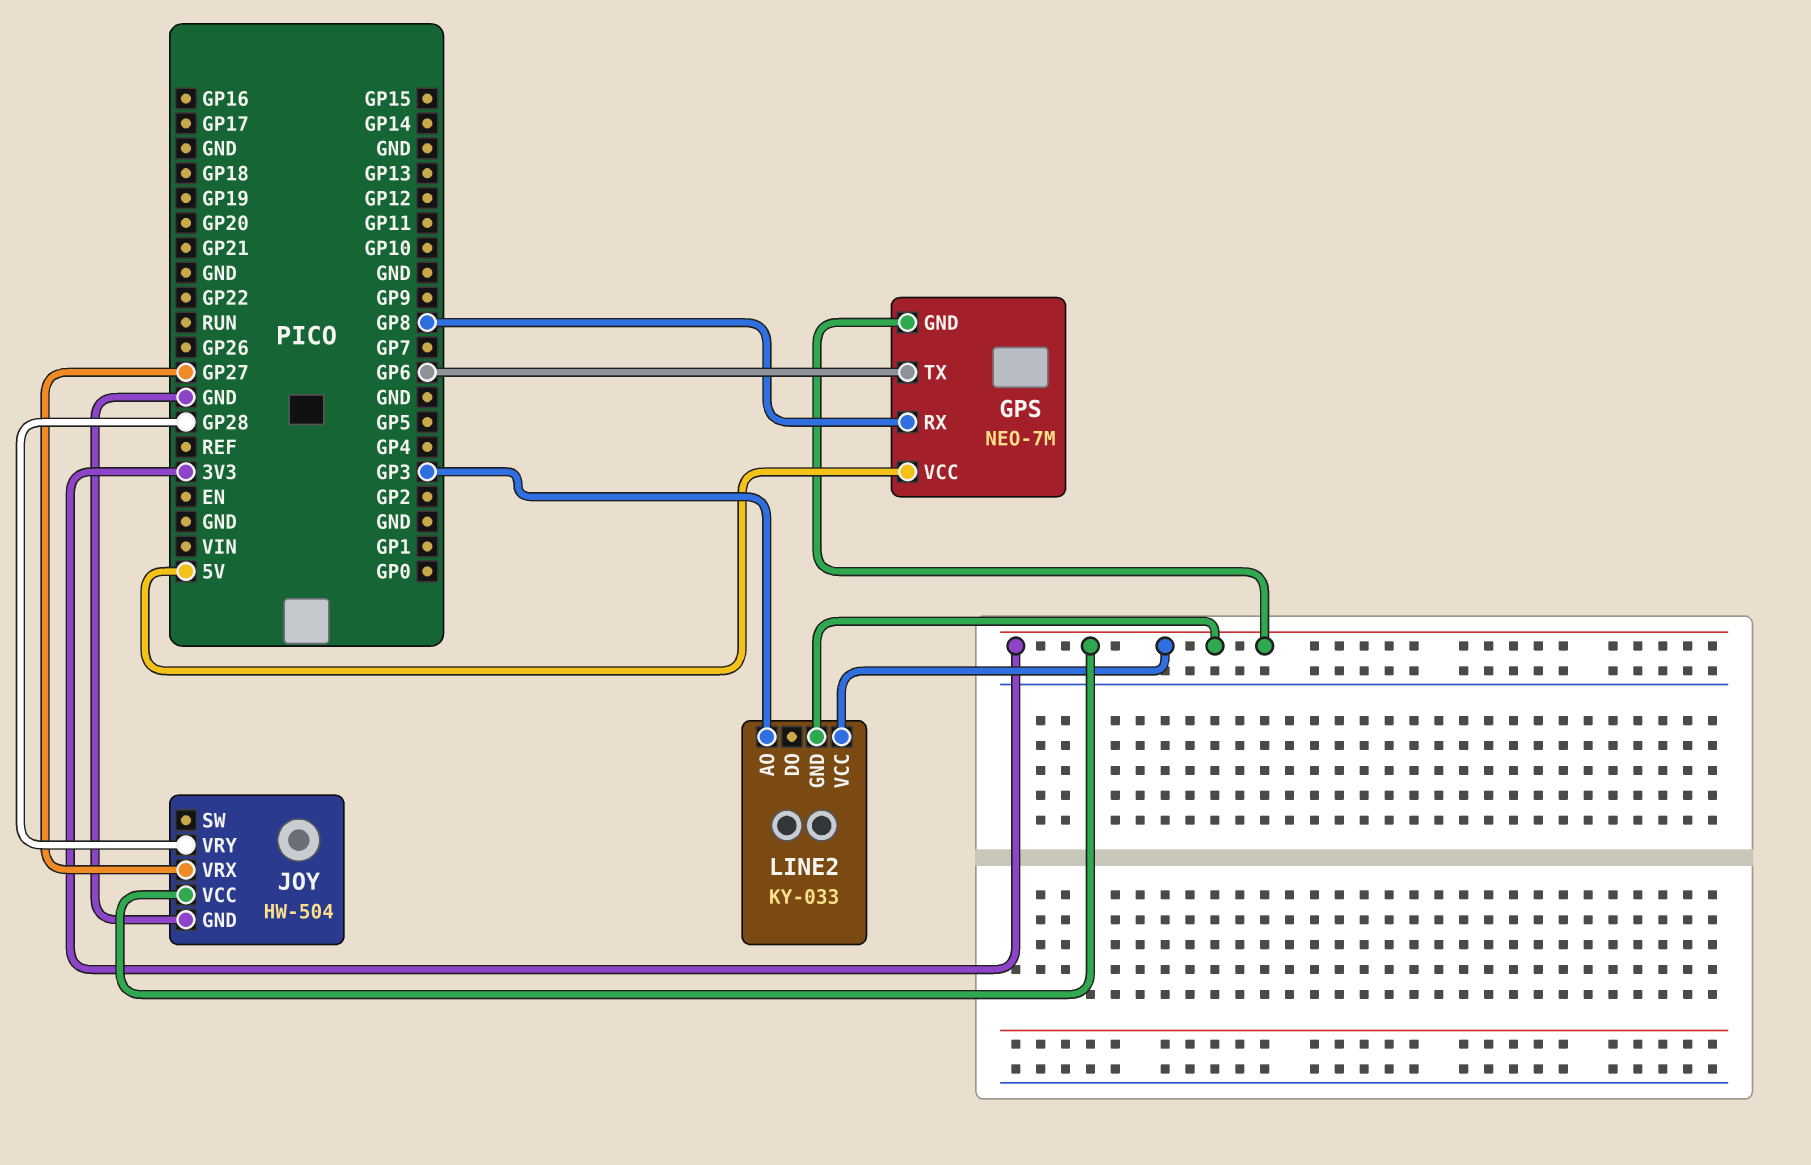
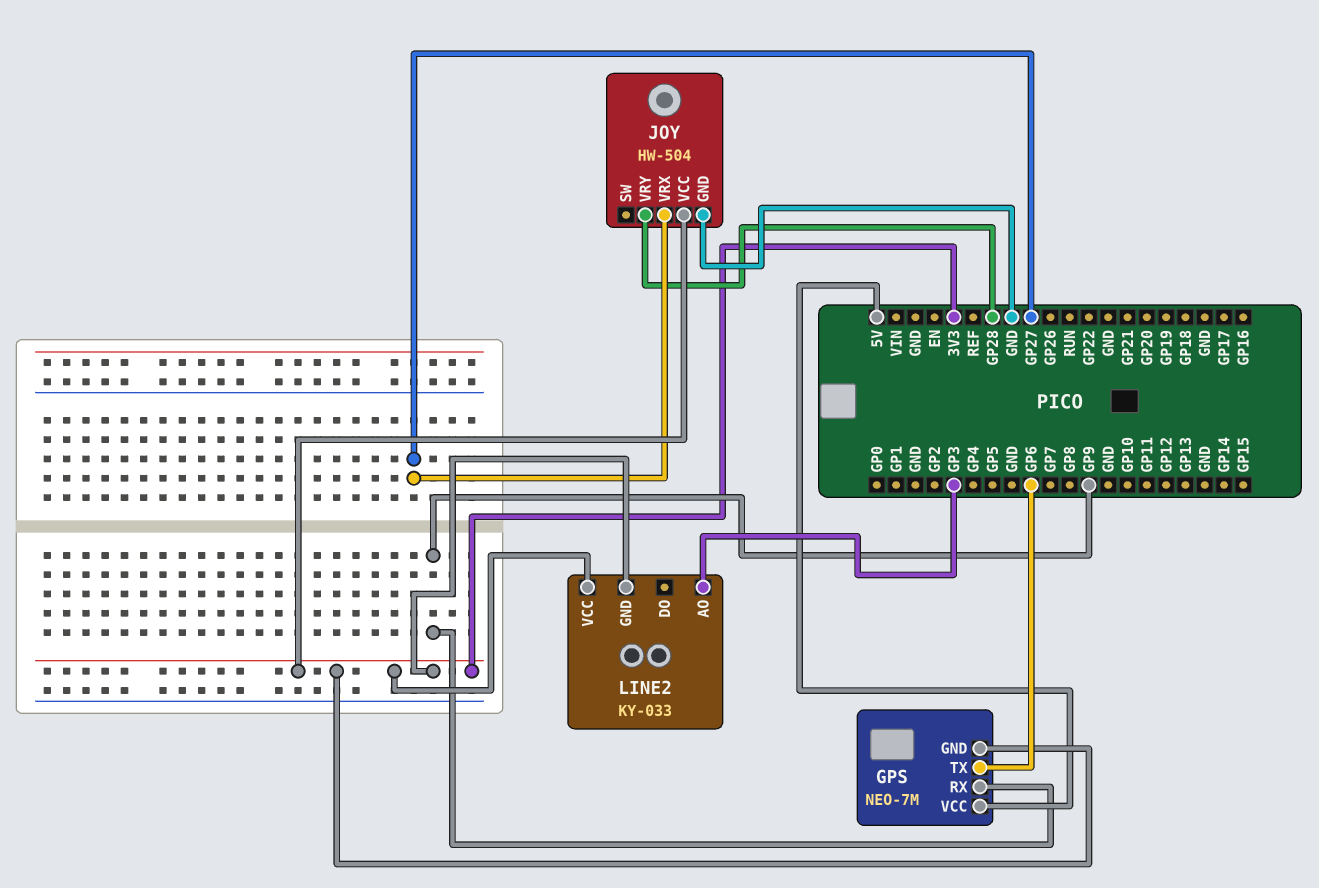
GPS pin RX: GP8 -> GP9

